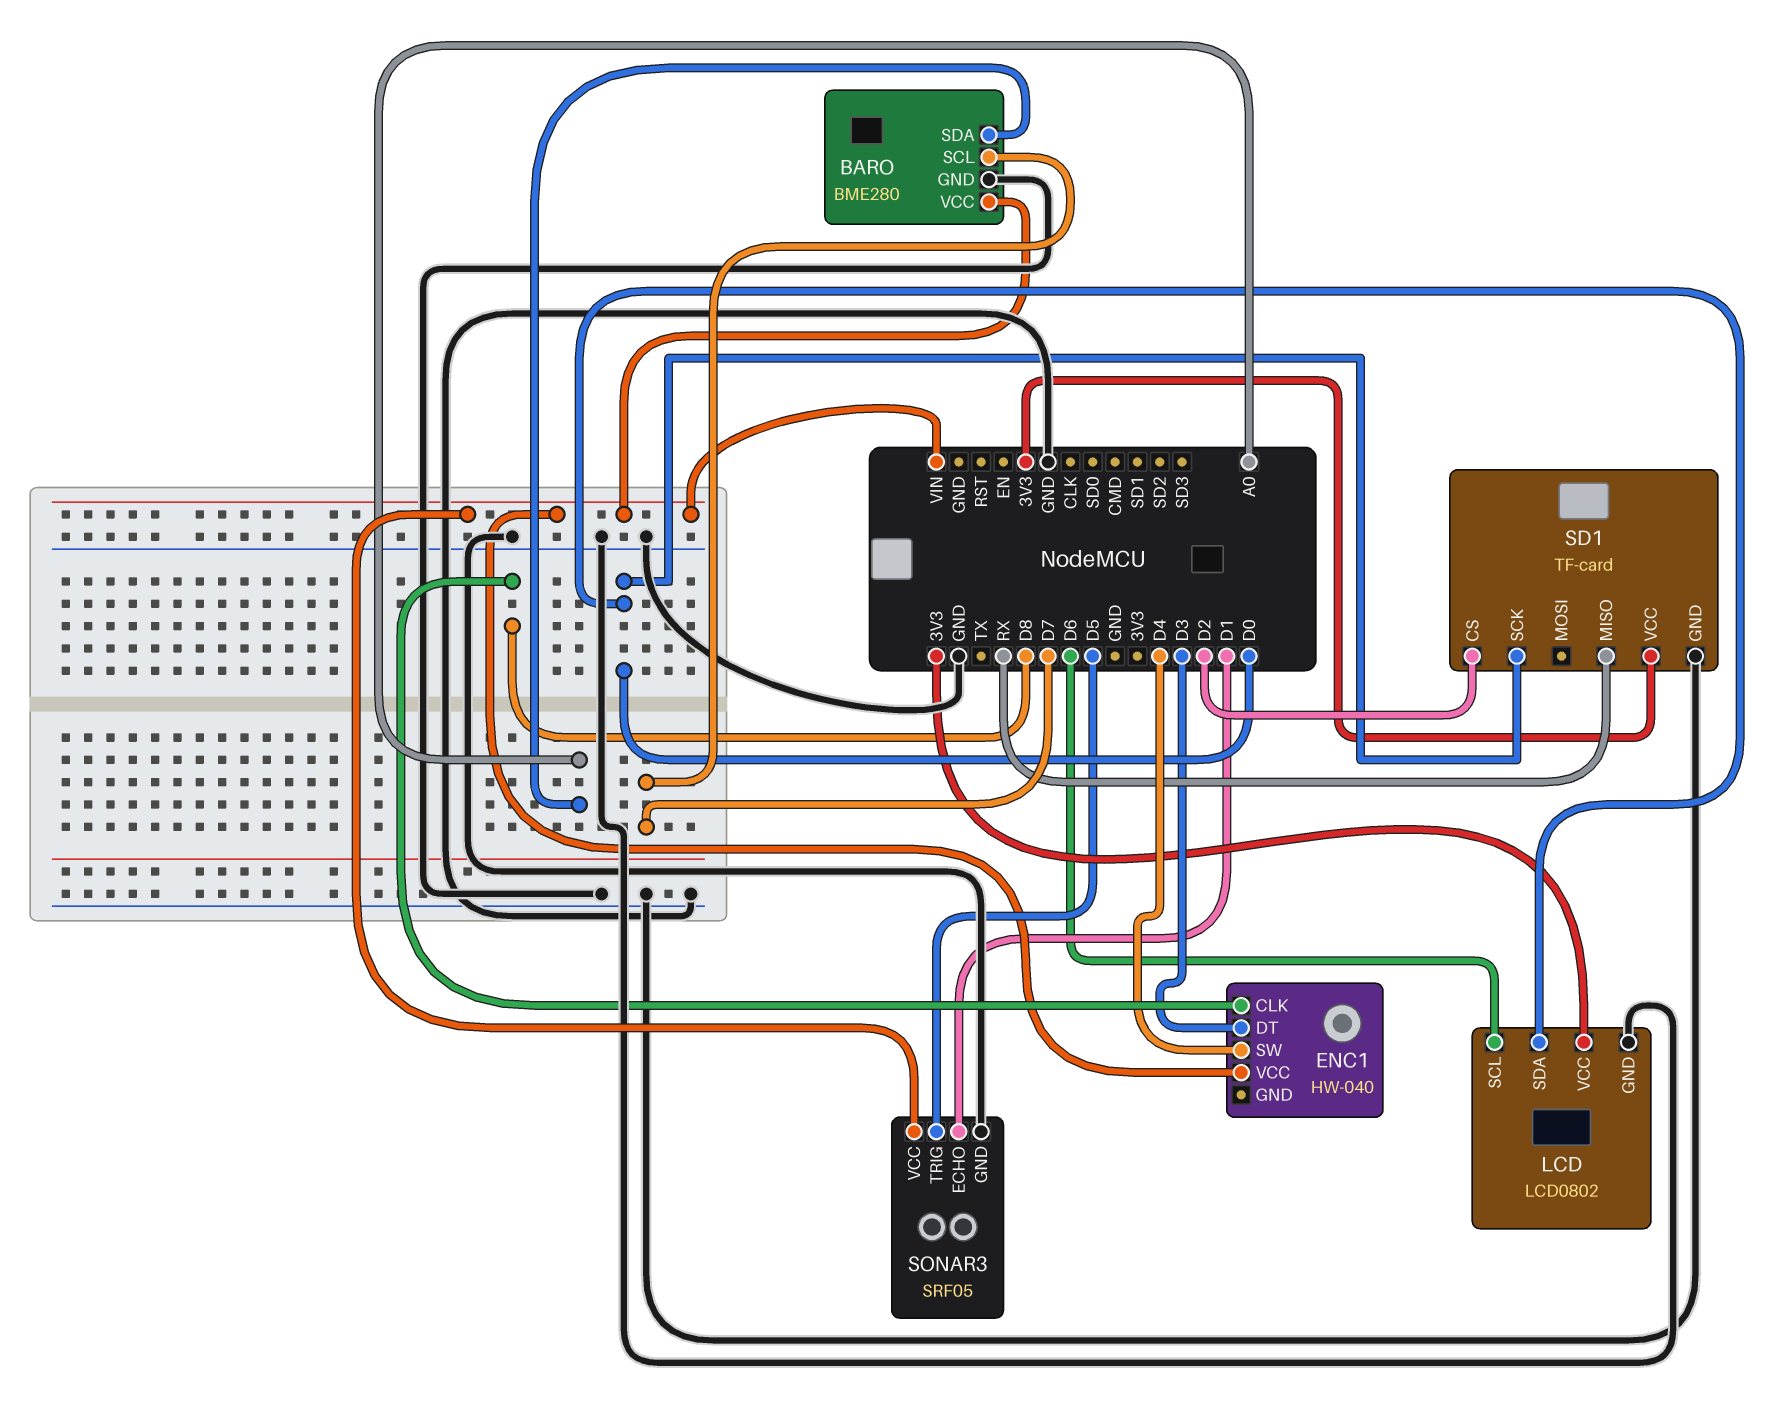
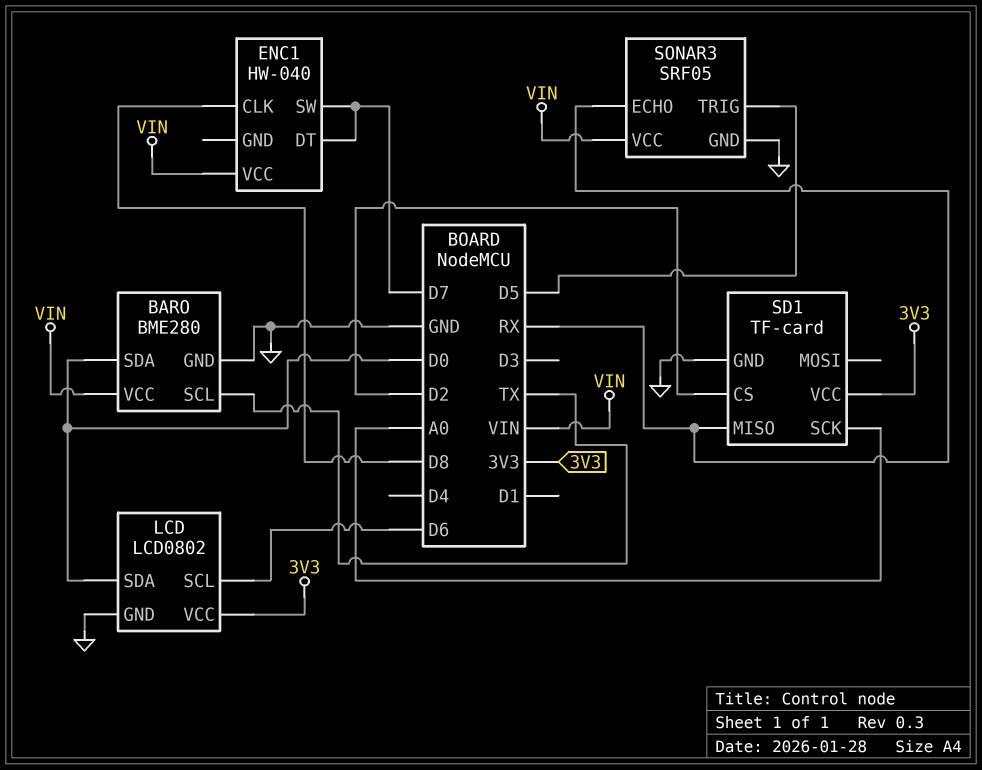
BARO pin SCL: D7 -> TX
BARO pin SDA: A0 -> D0
ENC1 pin DT: D3 -> D7
ENC1 pin SW: D4 -> D7
SD1 pin SCK: D0 -> A0
SONAR3 pin ECHO: D1 -> RX

